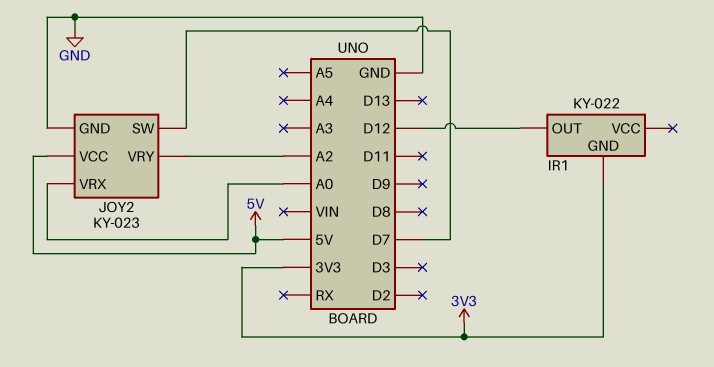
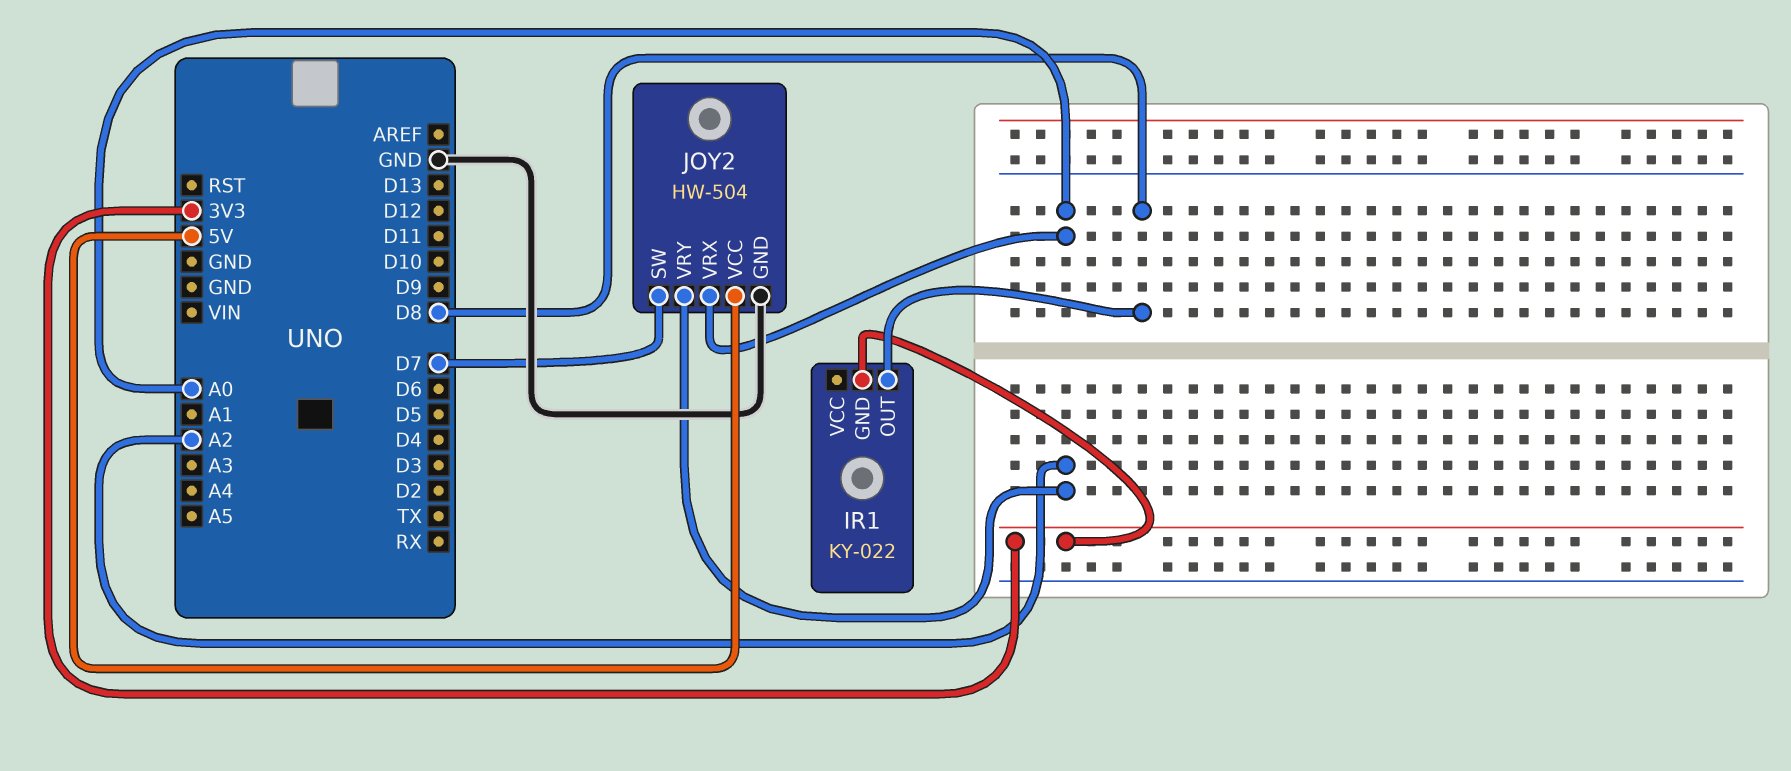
IR1 pin OUT: D12 -> D8
JOY2: KY-023 -> HW-504

